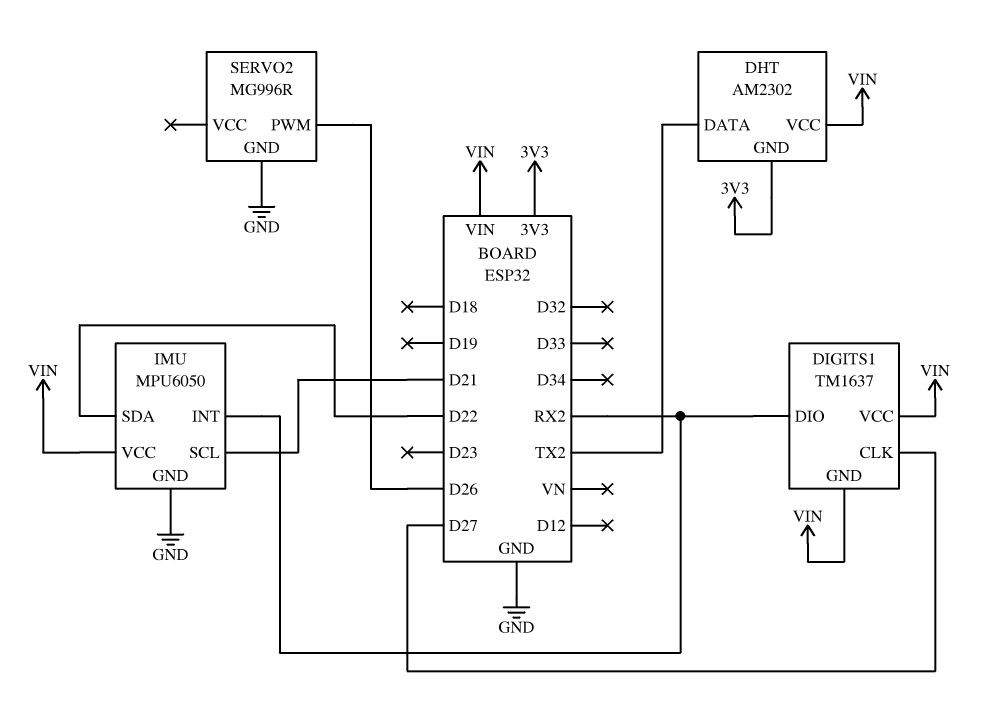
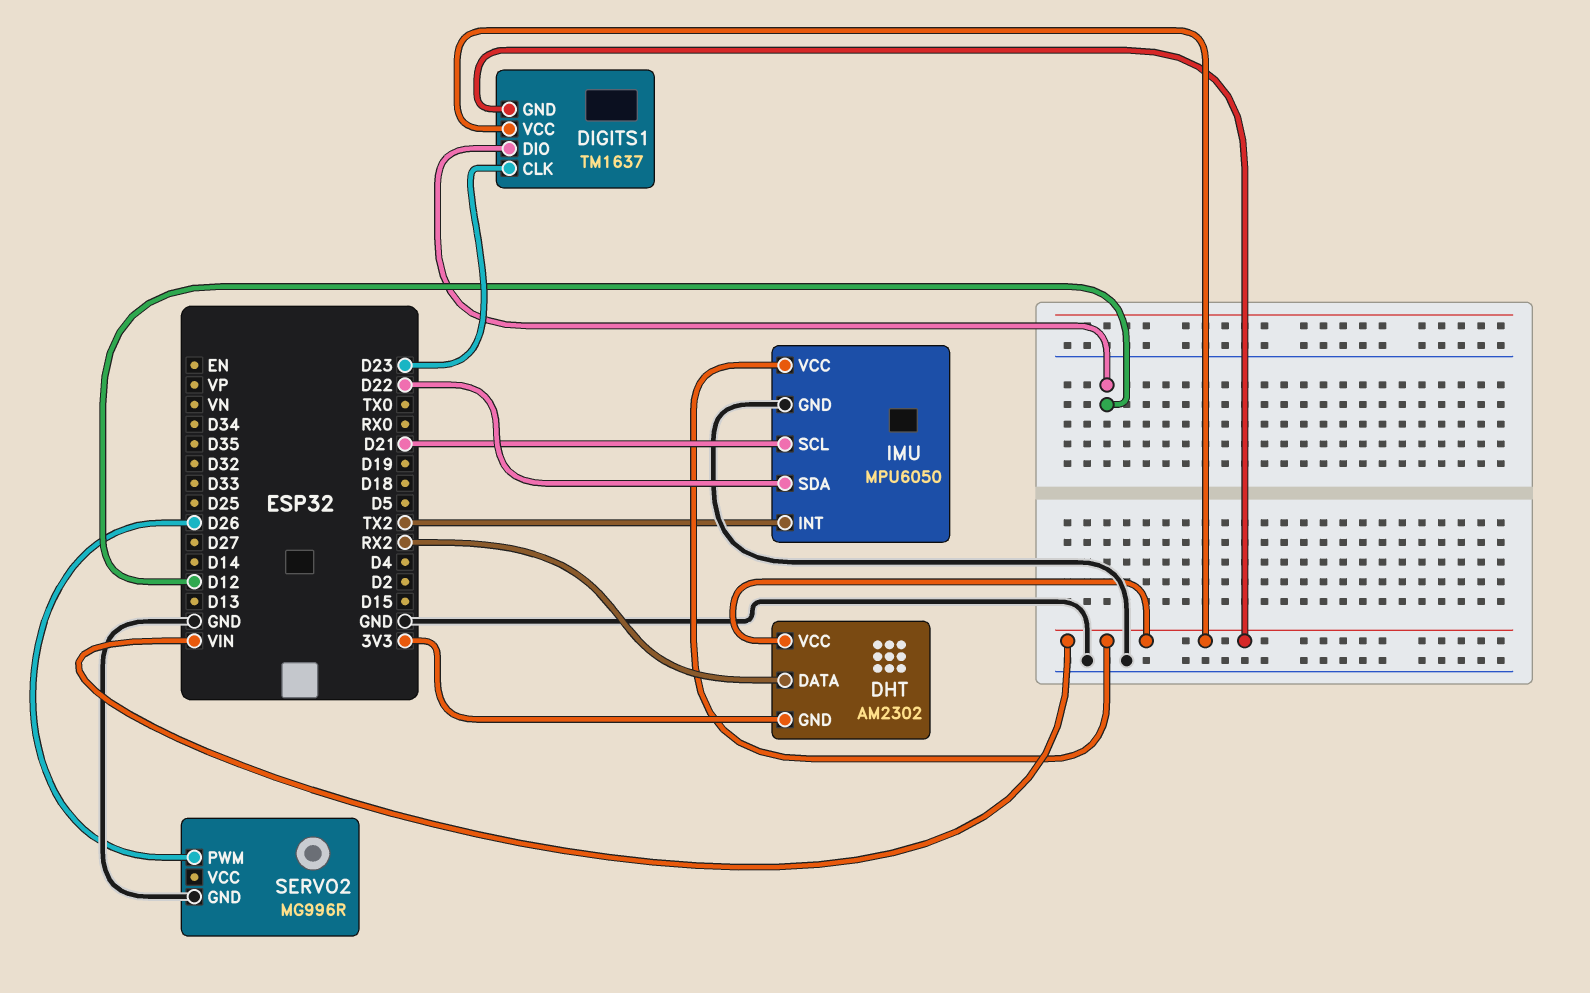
DHT pin DATA: TX2 -> RX2
DIGITS1 pin CLK: D27 -> D23
DIGITS1 pin DIO: RX2 -> D12
IMU pin INT: RX2 -> TX2

